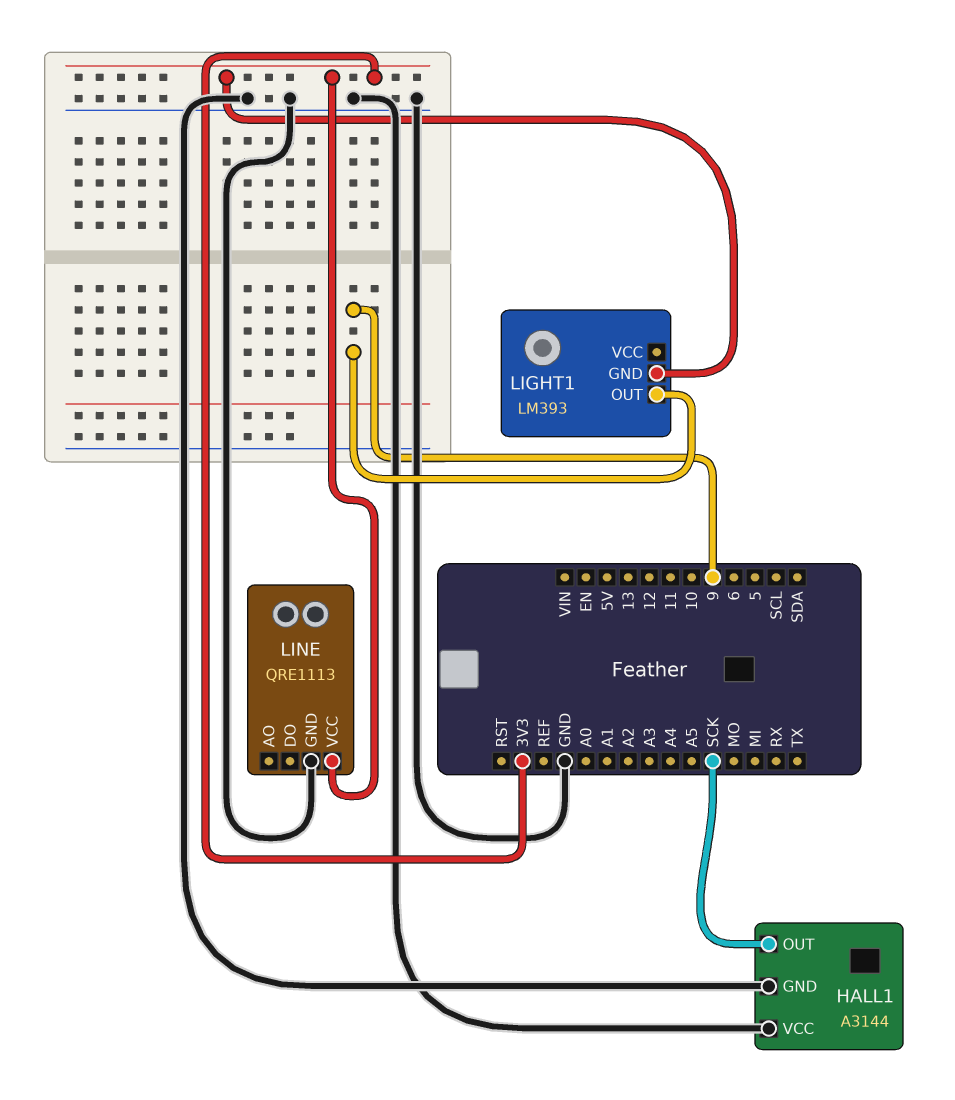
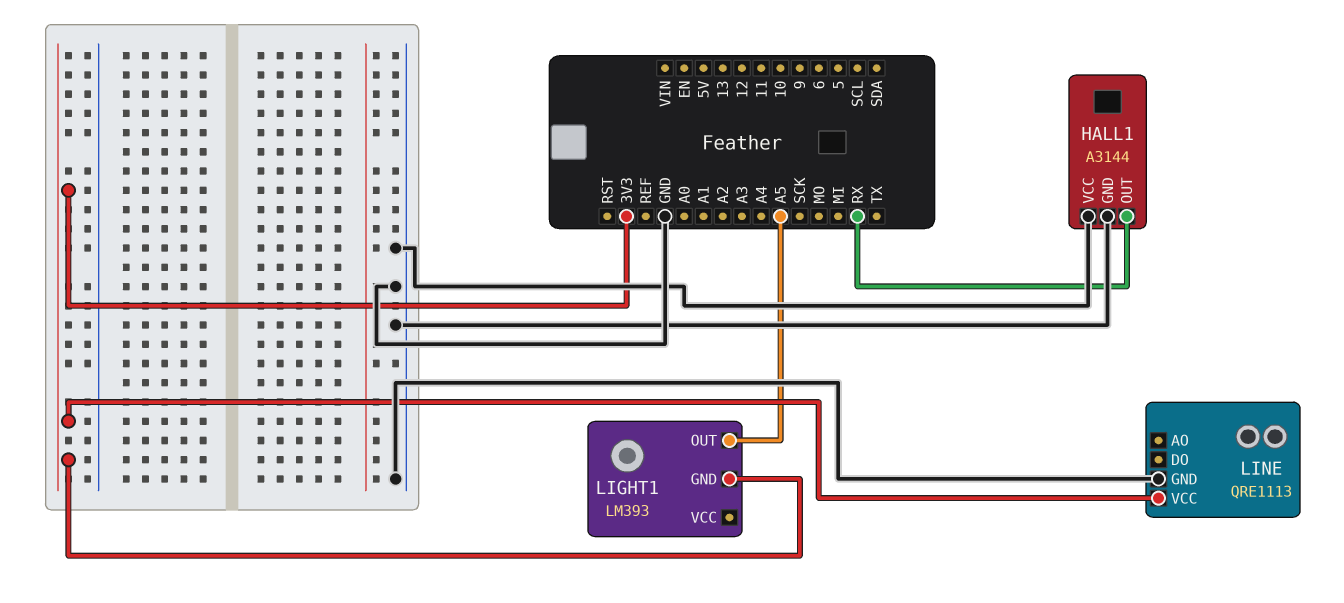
HALL1 pin OUT: SCK -> RX
LIGHT1 pin OUT: 9 -> A5

